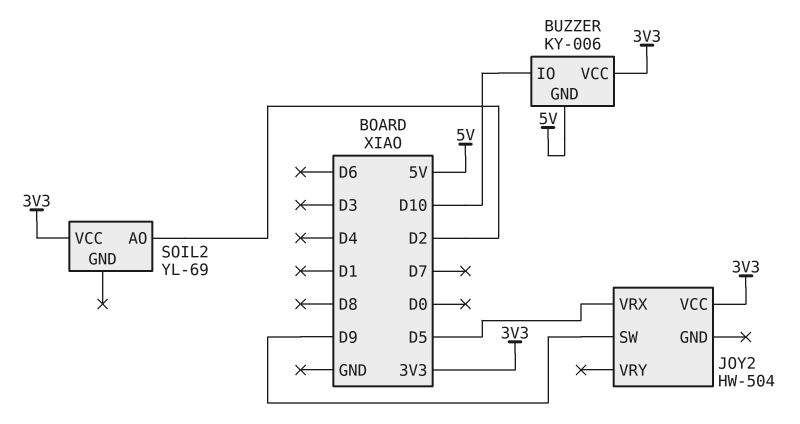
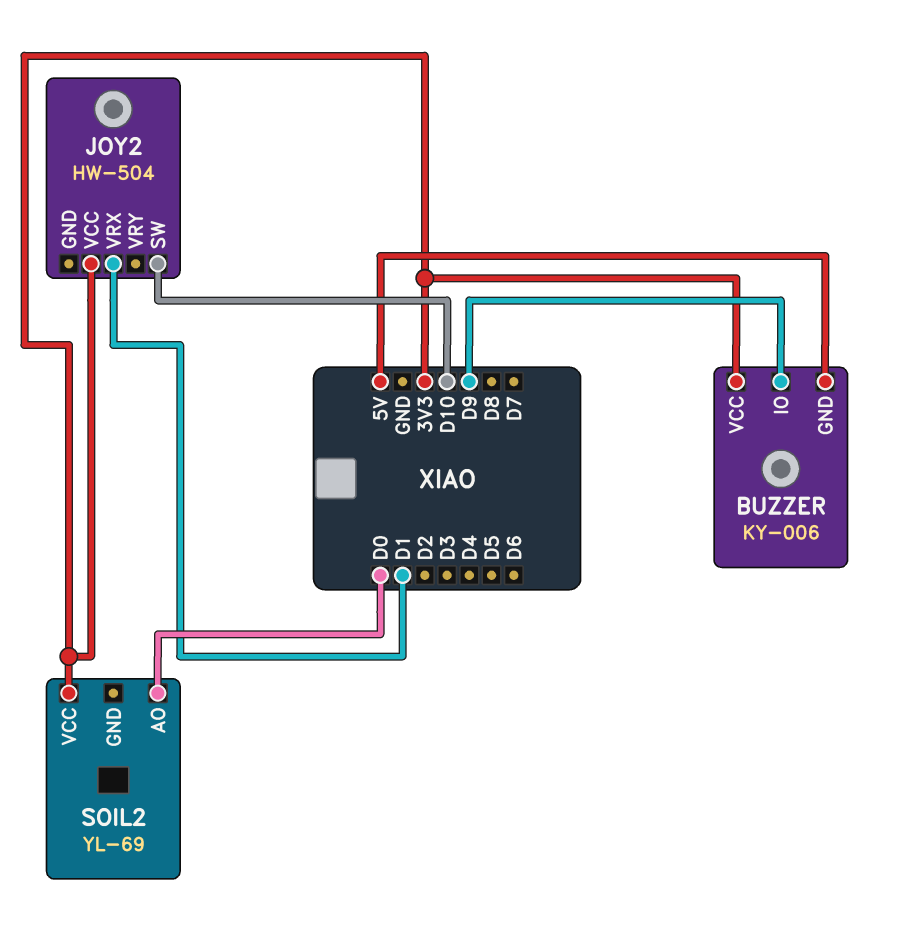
BUZZER pin IO: D10 -> D9
JOY2 pin SW: D9 -> D10
JOY2 pin VRX: D5 -> D1
SOIL2 pin AO: D2 -> D0

